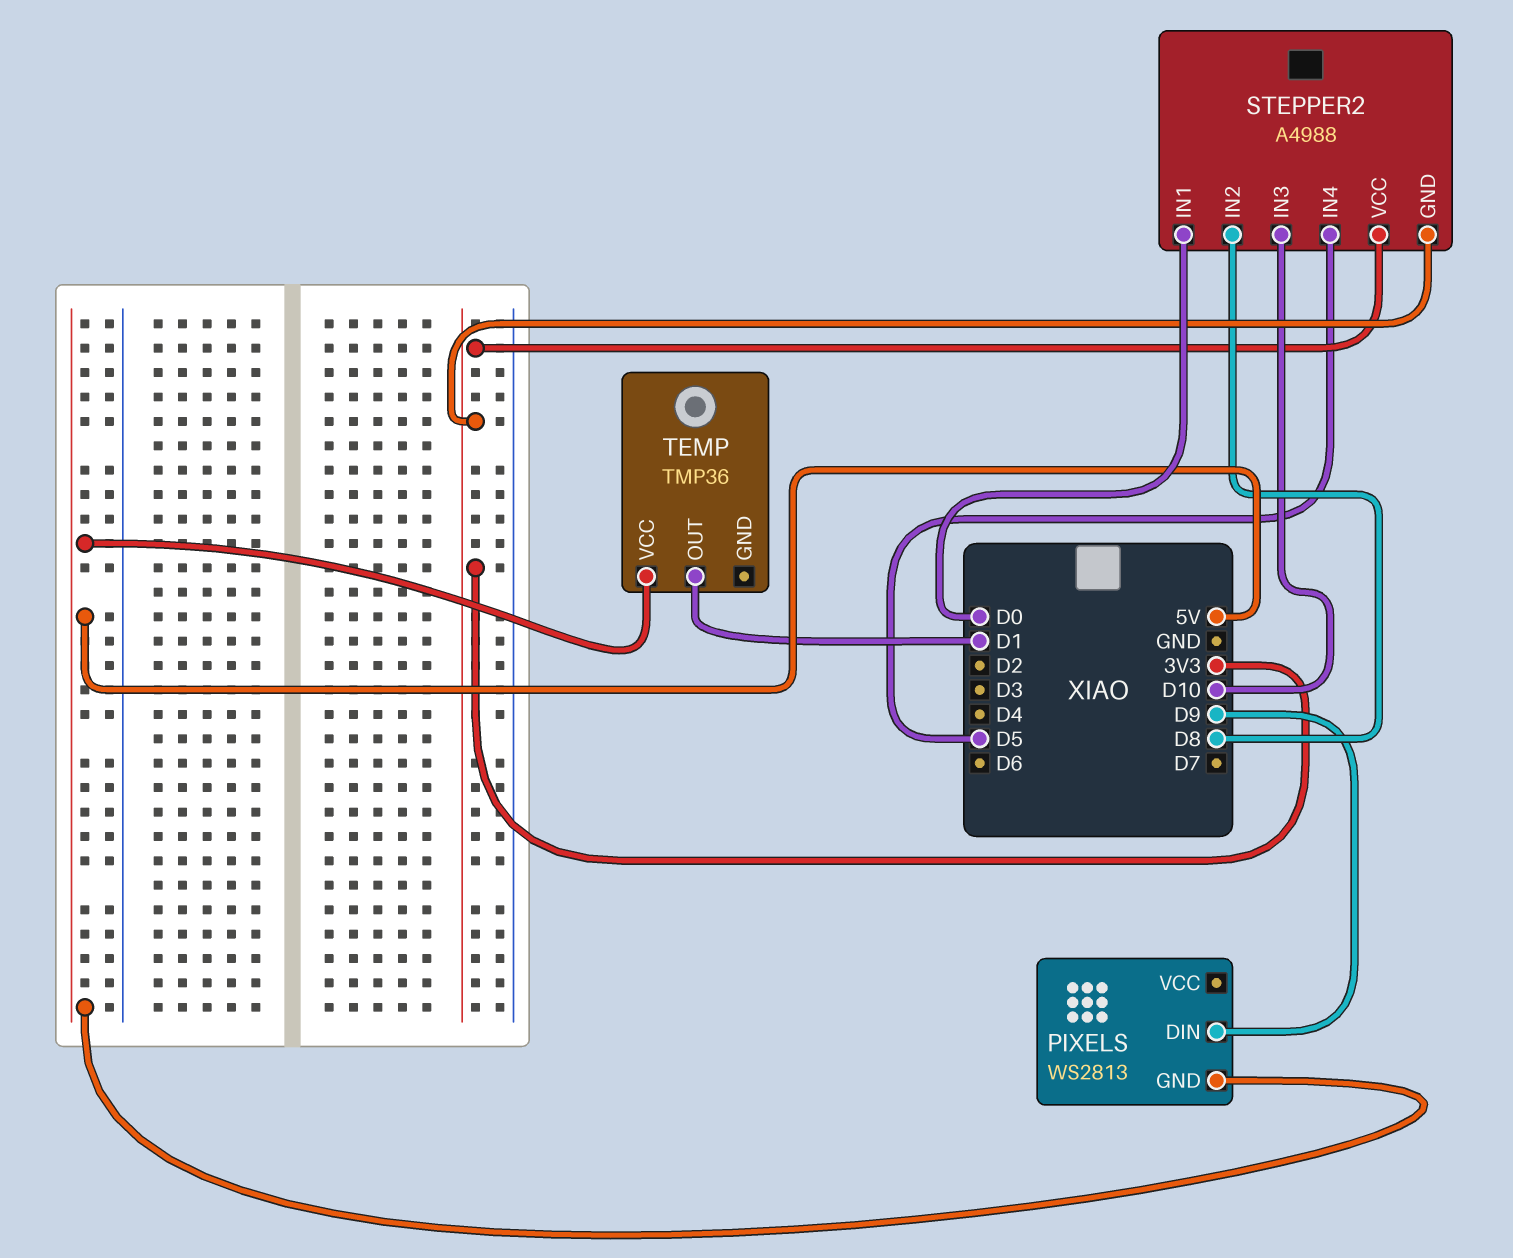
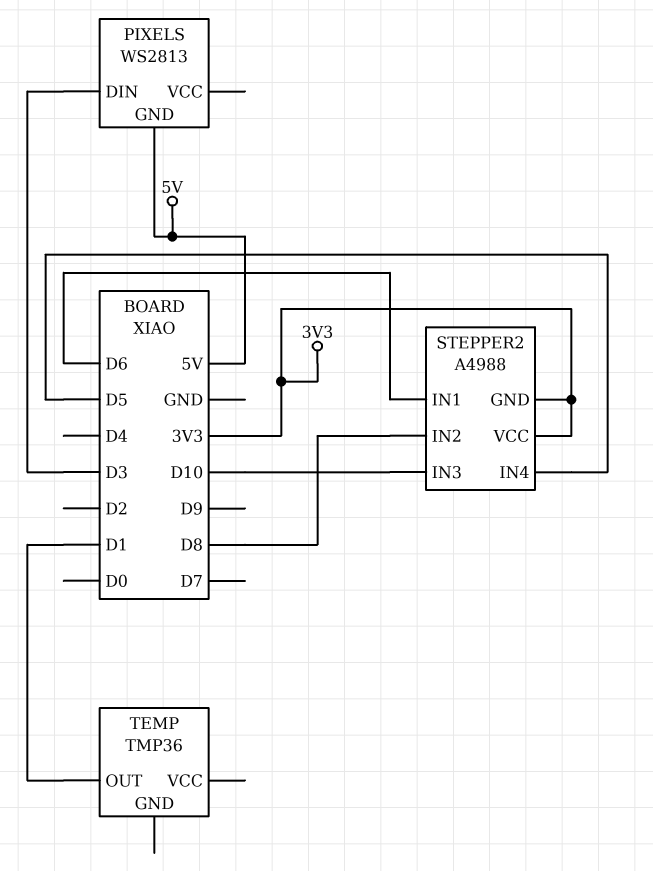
PIXELS pin DIN: D9 -> D3
STEPPER2 pin IN1: D0 -> D6
TEMP pin VCC: 5V -> none

